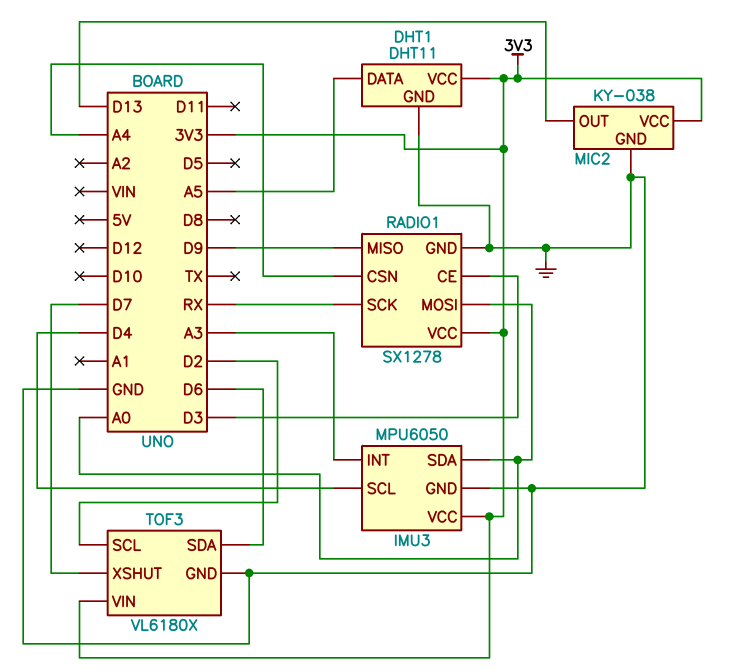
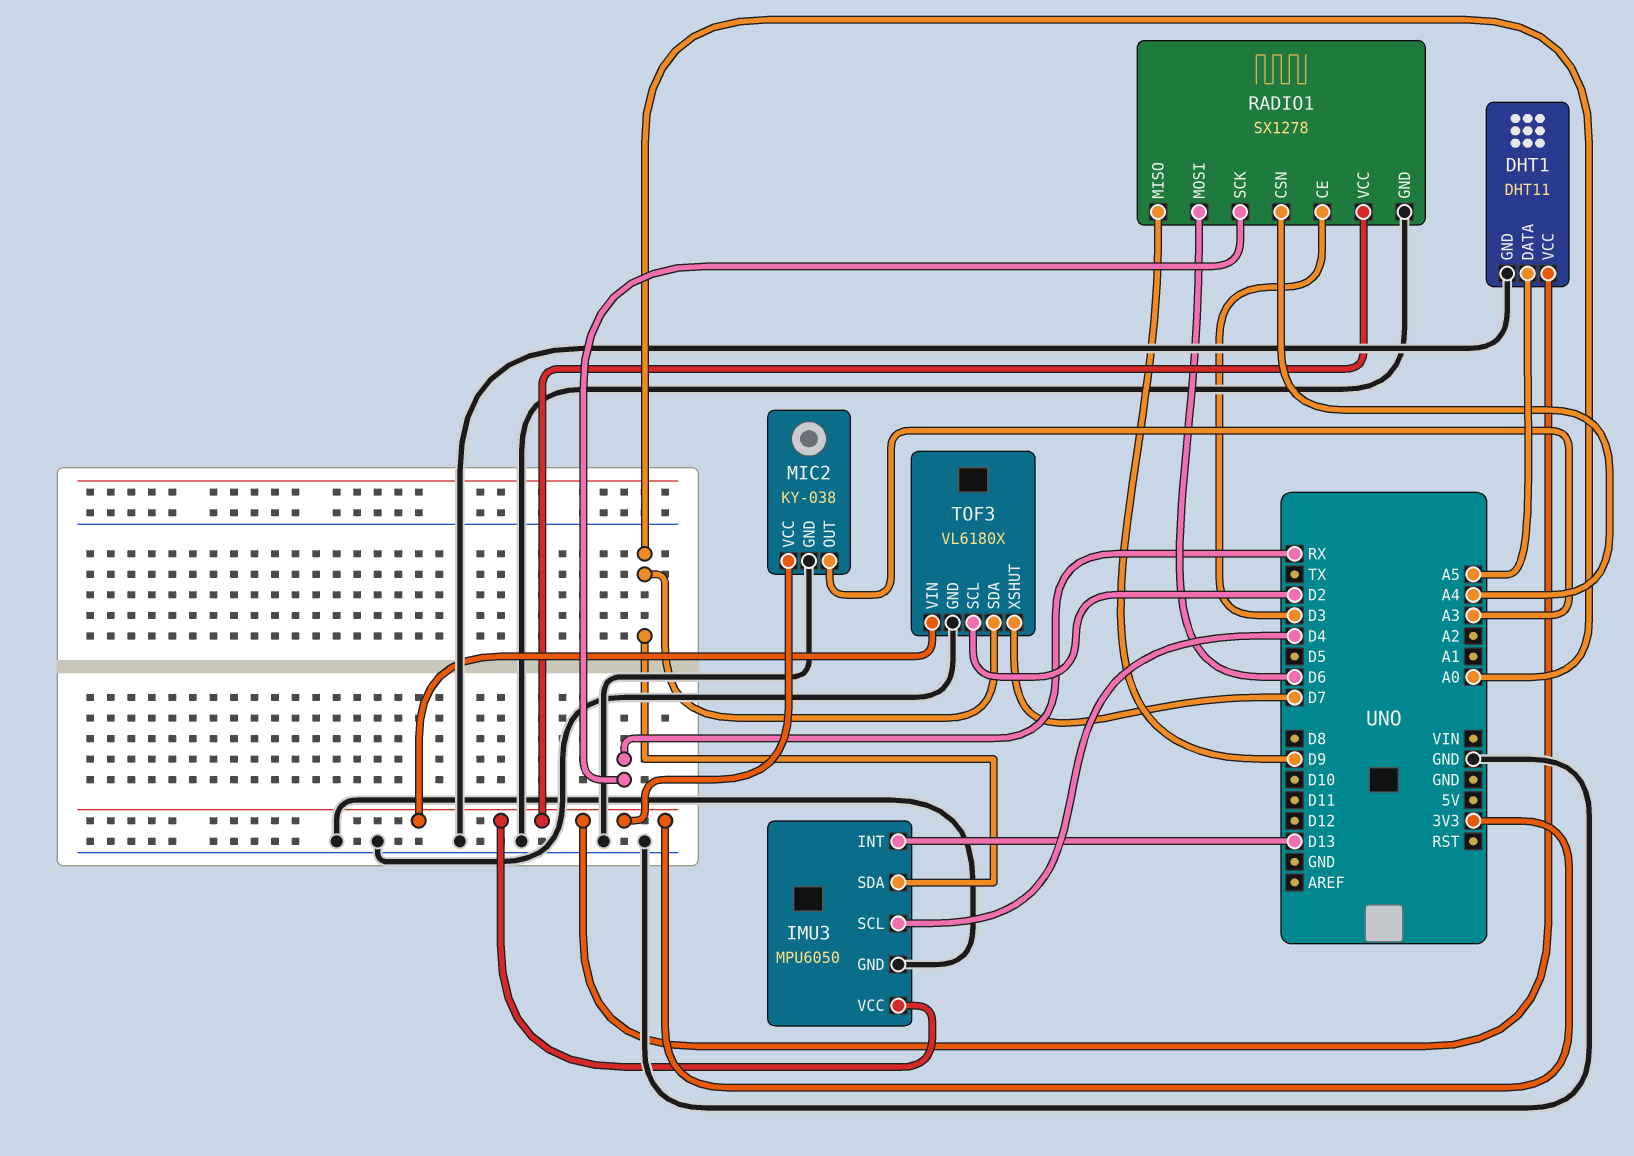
IMU3 pin INT: A3 -> D13
MIC2 pin OUT: D13 -> A3
RADIO1 pin MOSI: A0 -> D6
TOF3 pin SDA: D6 -> A0

